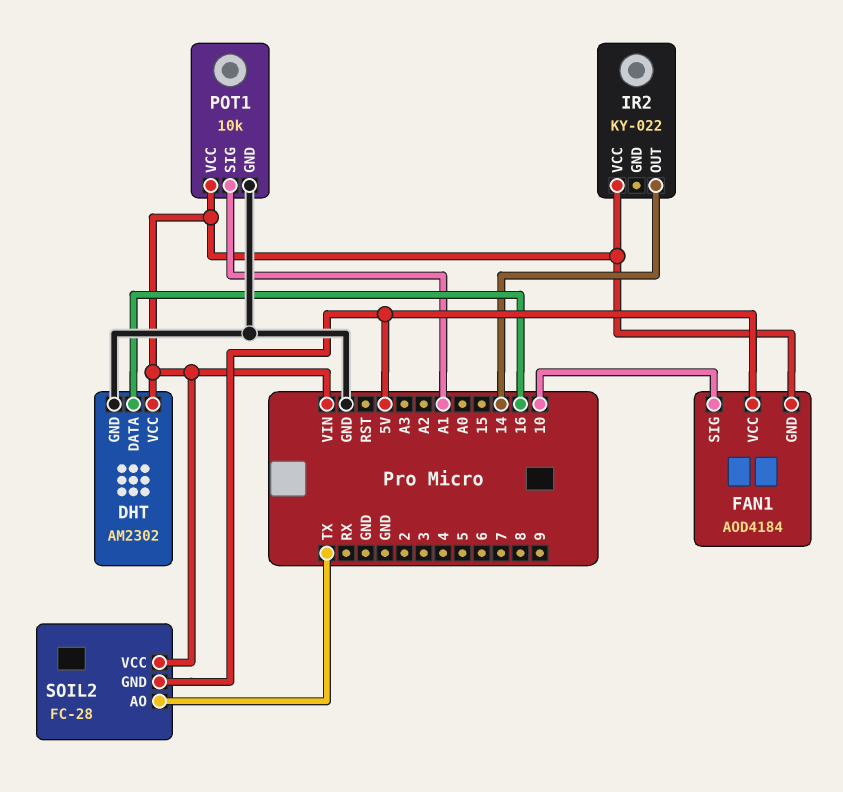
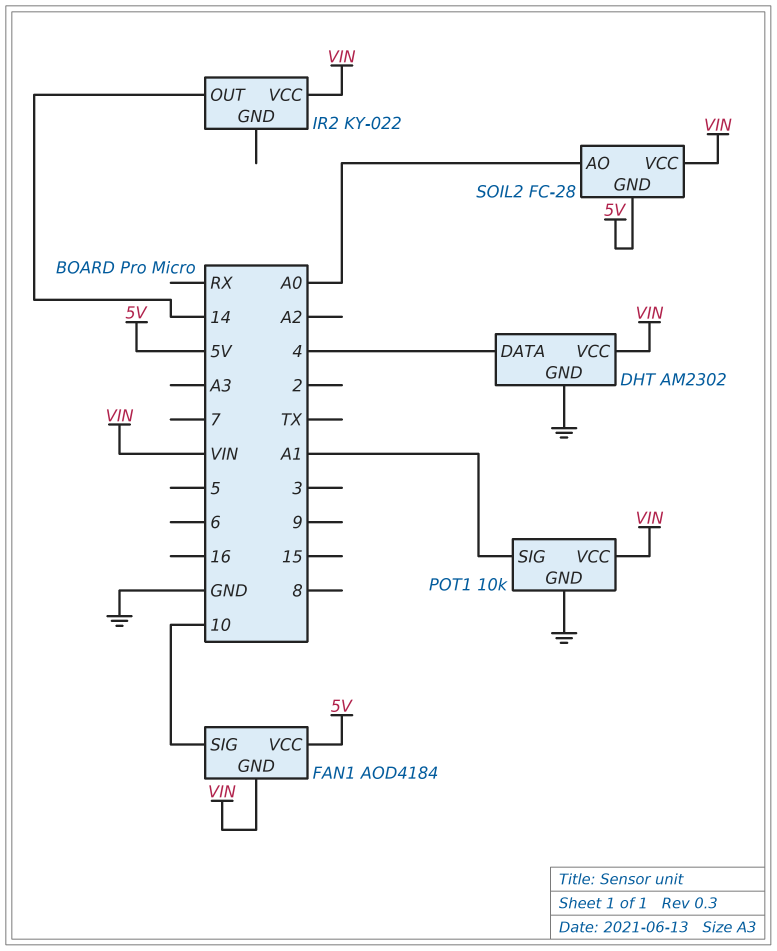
DHT pin DATA: 16 -> 4
SOIL2 pin AO: TX -> A0

